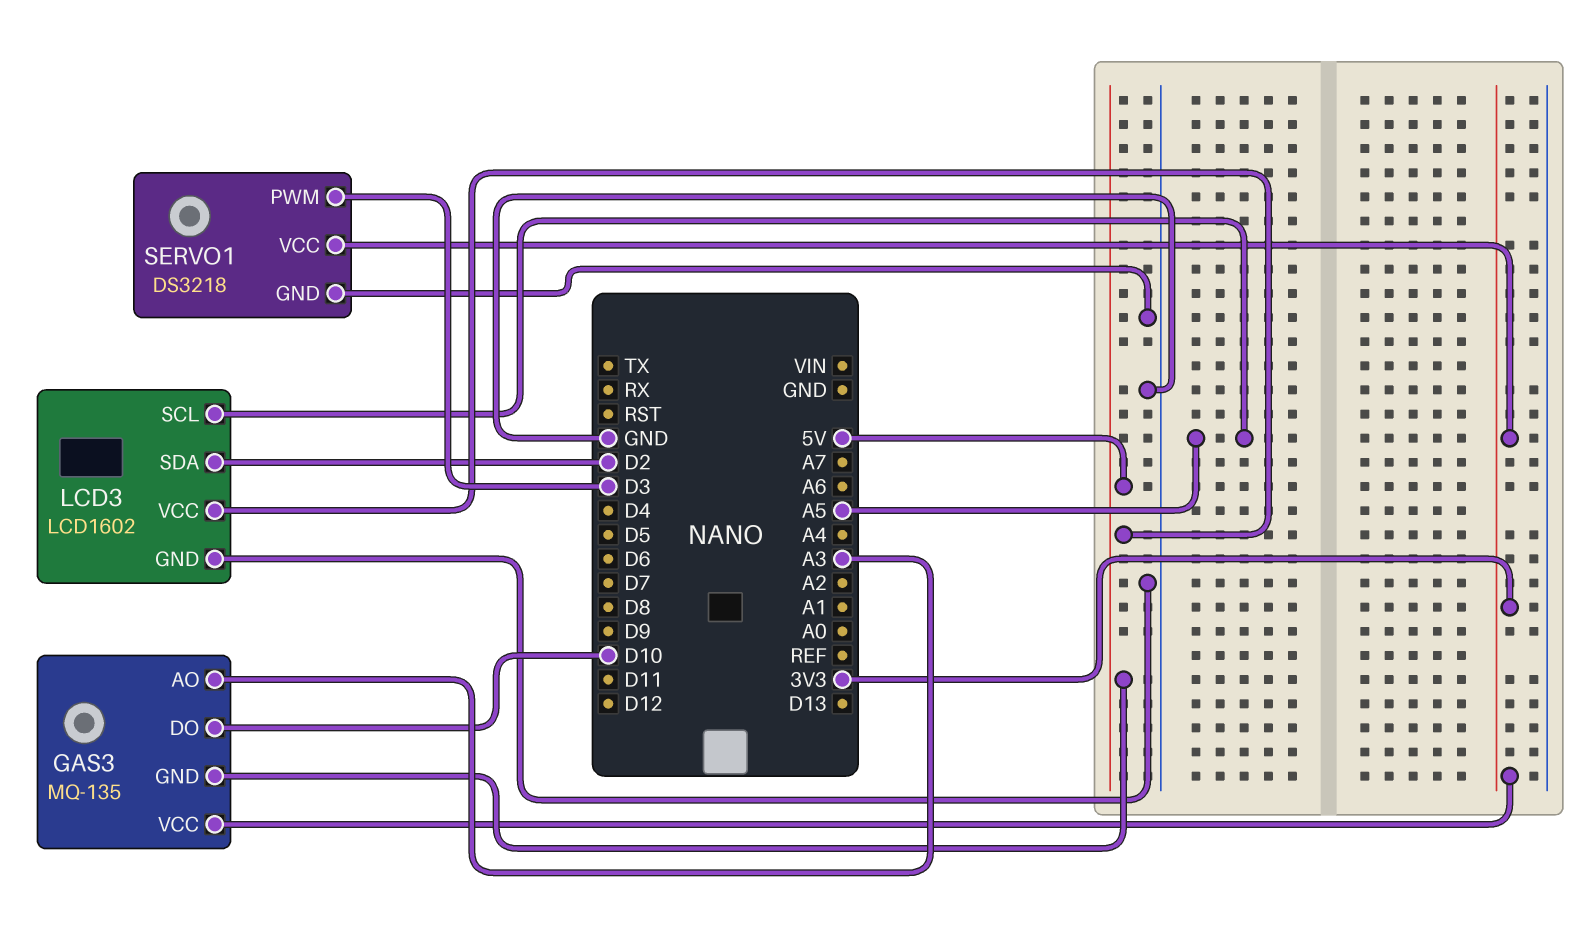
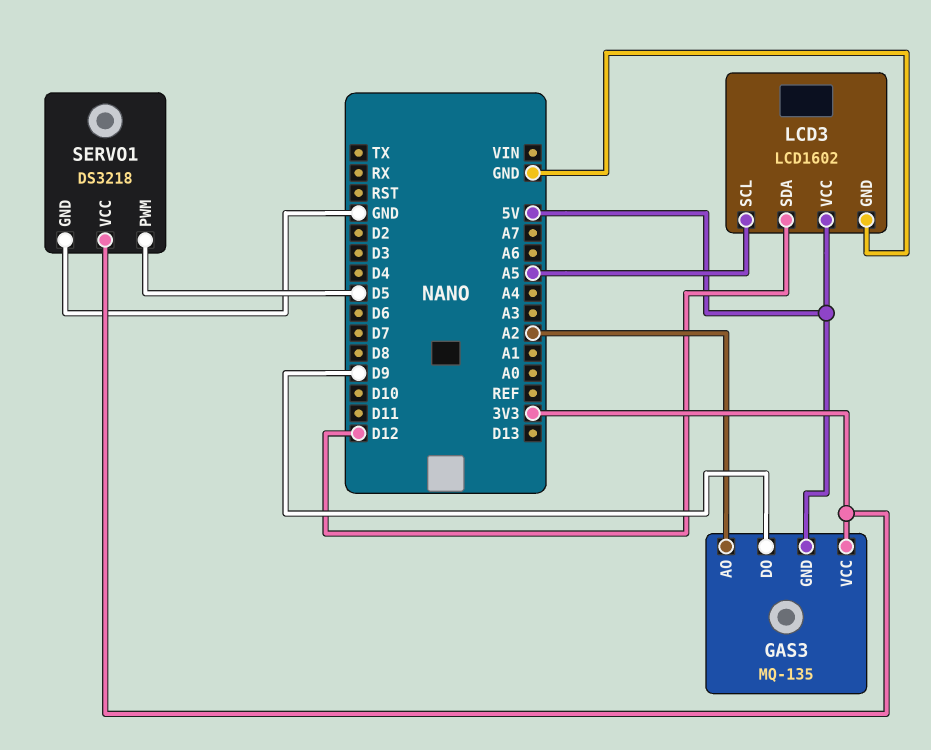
GAS3 pin AO: A3 -> A2
GAS3 pin DO: D10 -> D9
LCD3 pin SDA: D2 -> D12
SERVO1 pin PWM: D3 -> D5

